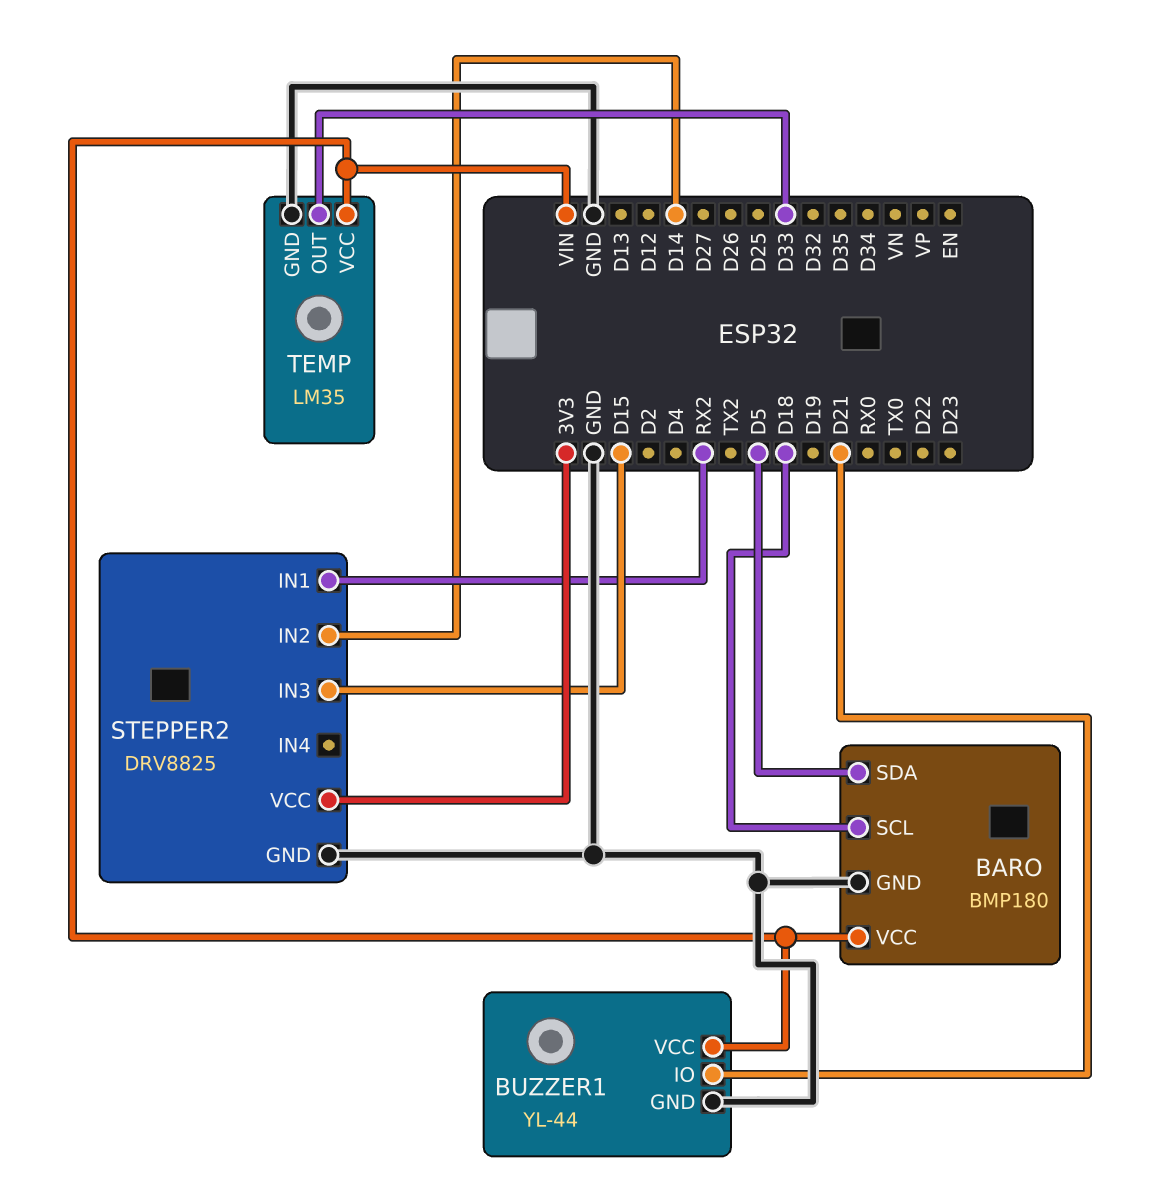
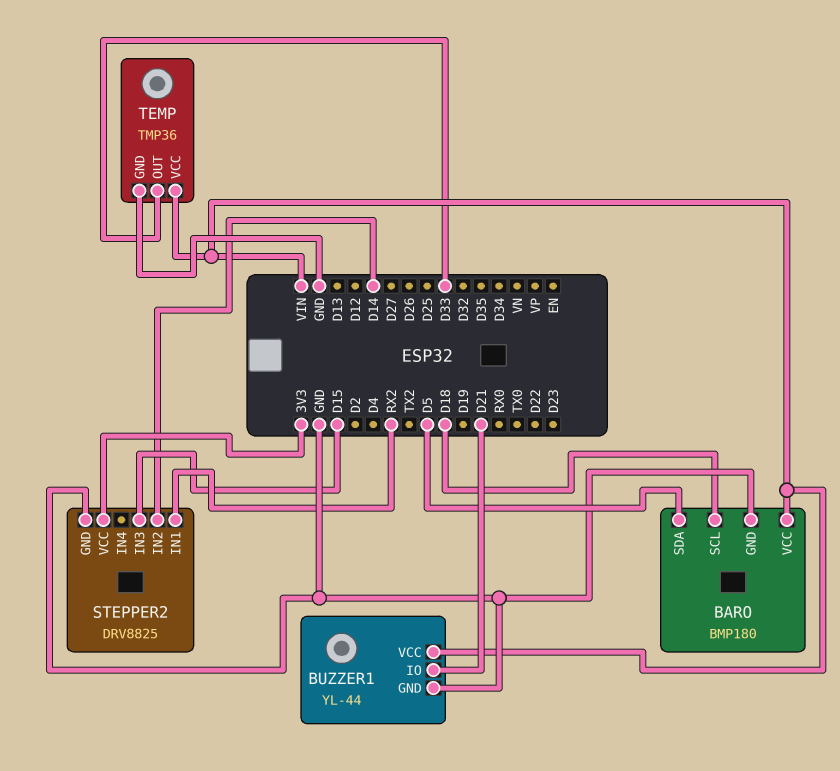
TEMP: LM35 -> TMP36

